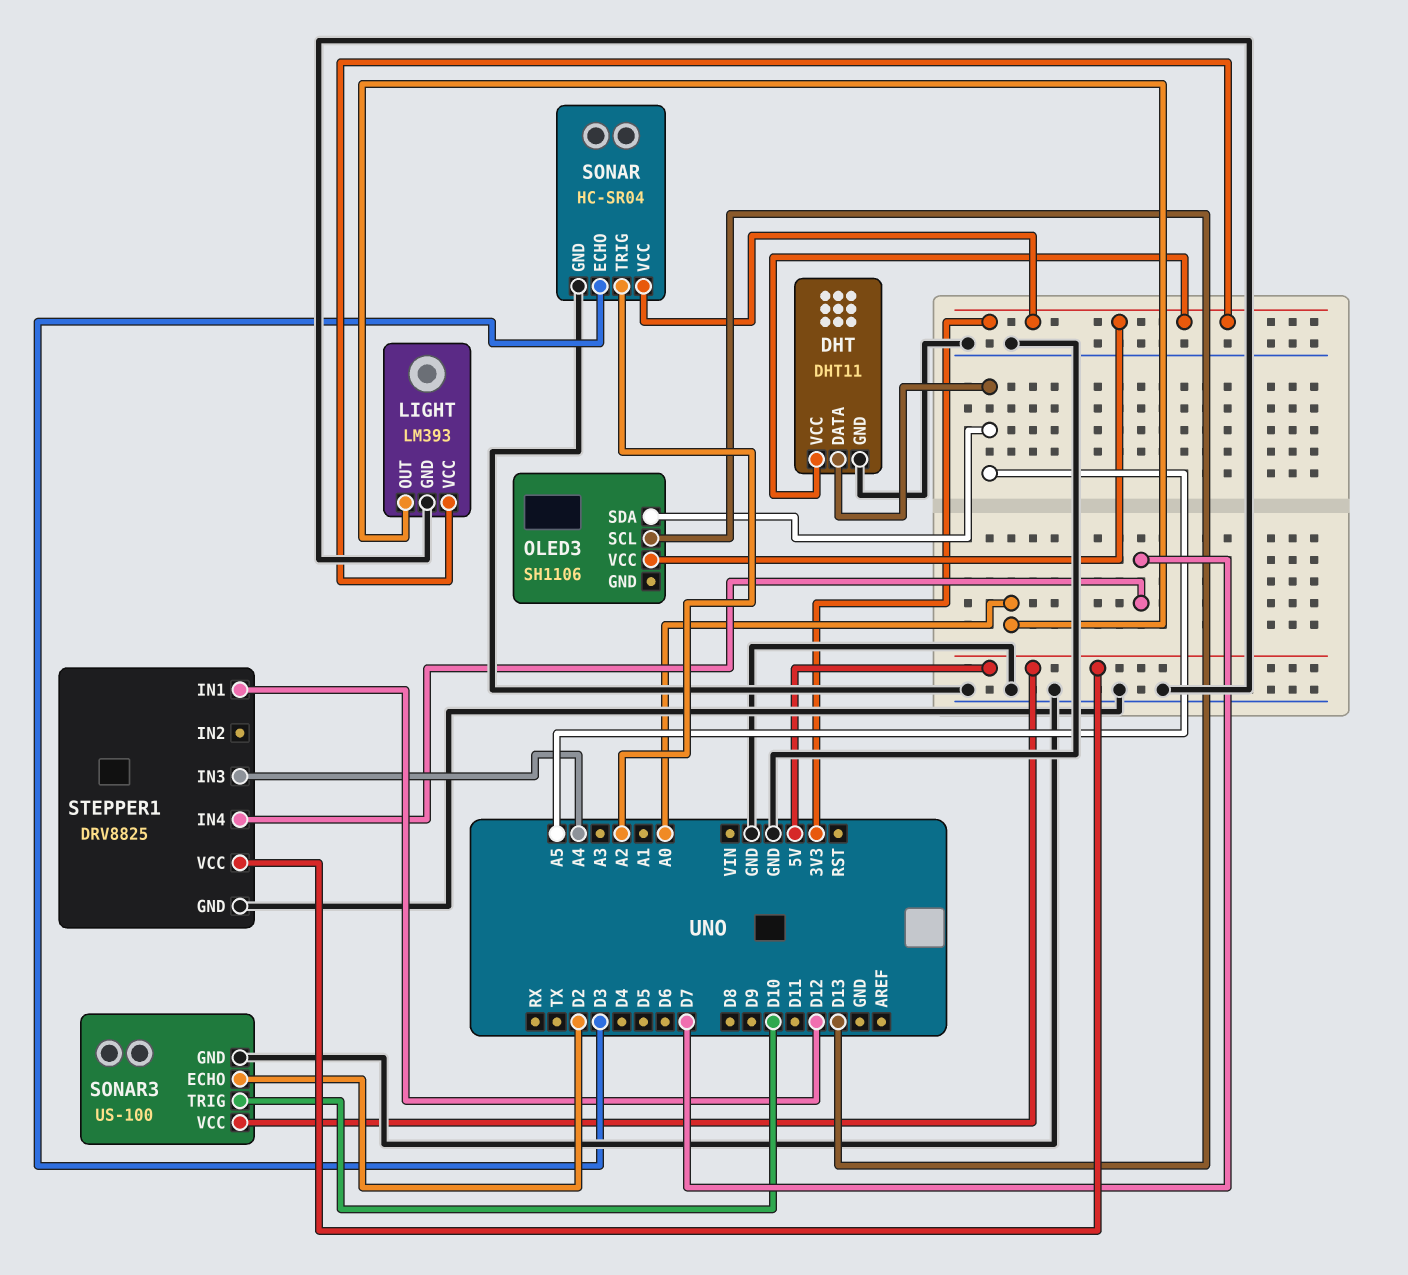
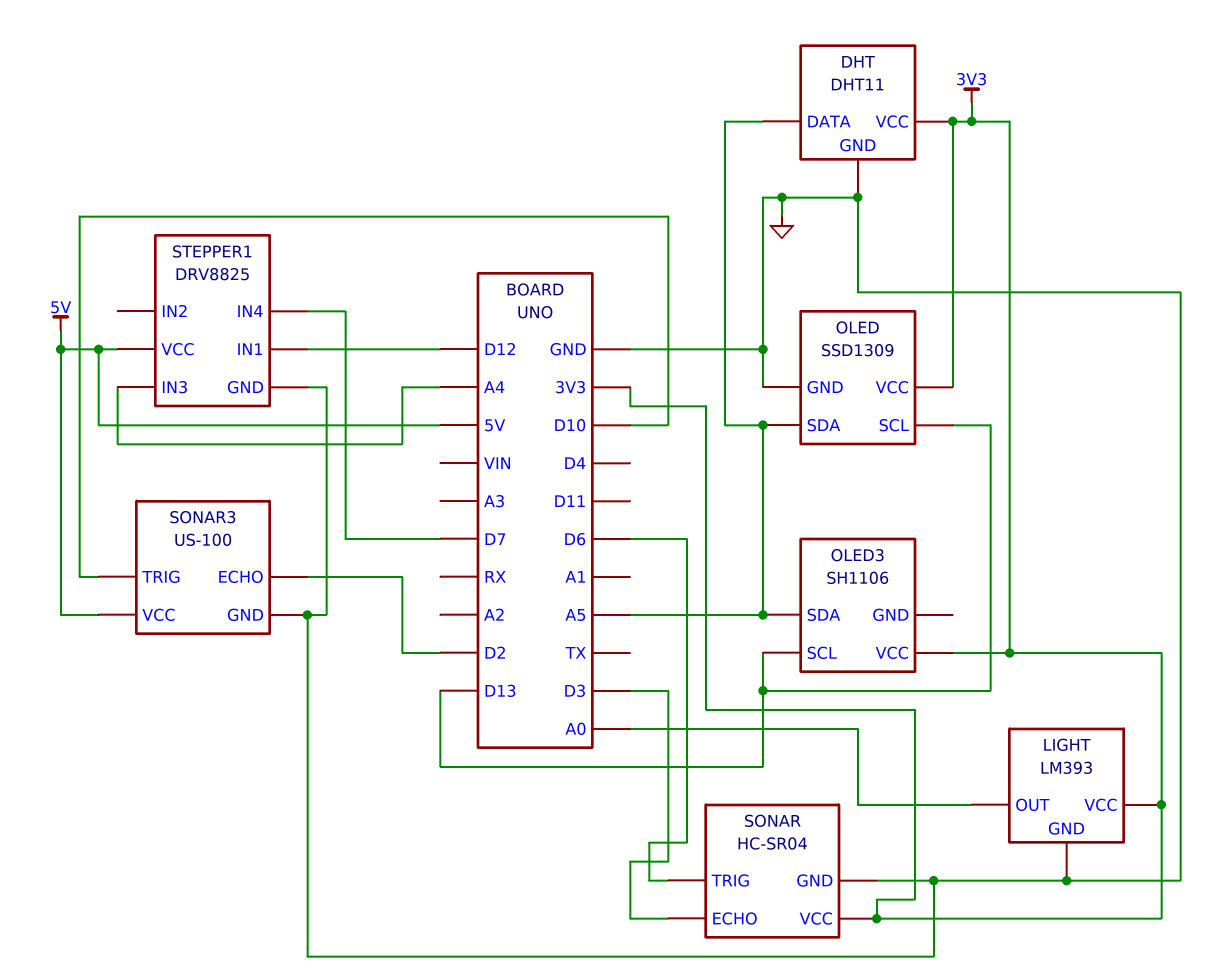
OLED: none -> SSD1309
OLED pin GND: none -> GND
OLED pin SCL: none -> D13
OLED pin SDA: none -> A5
OLED pin VCC: none -> 3V3
SONAR pin TRIG: A2 -> D6

